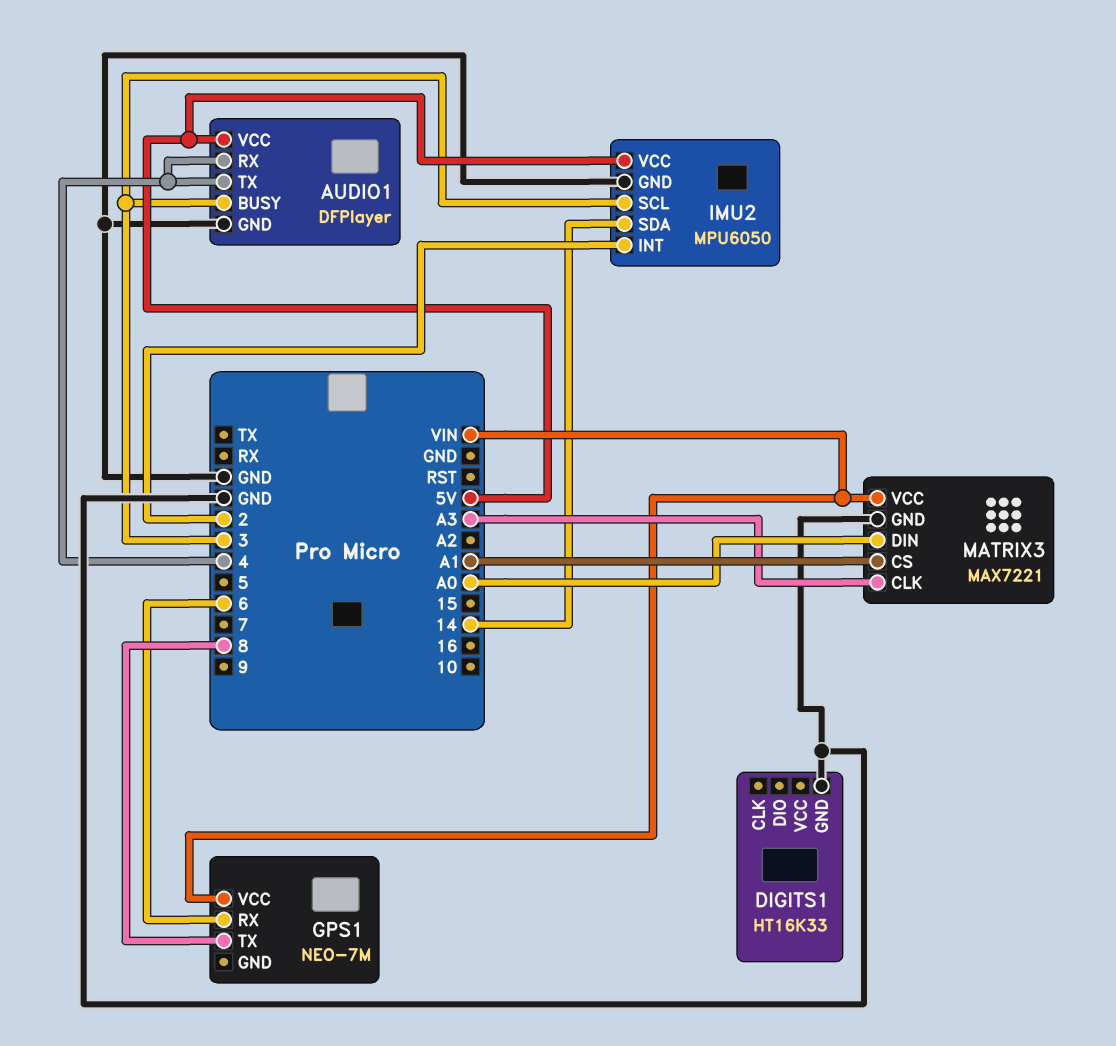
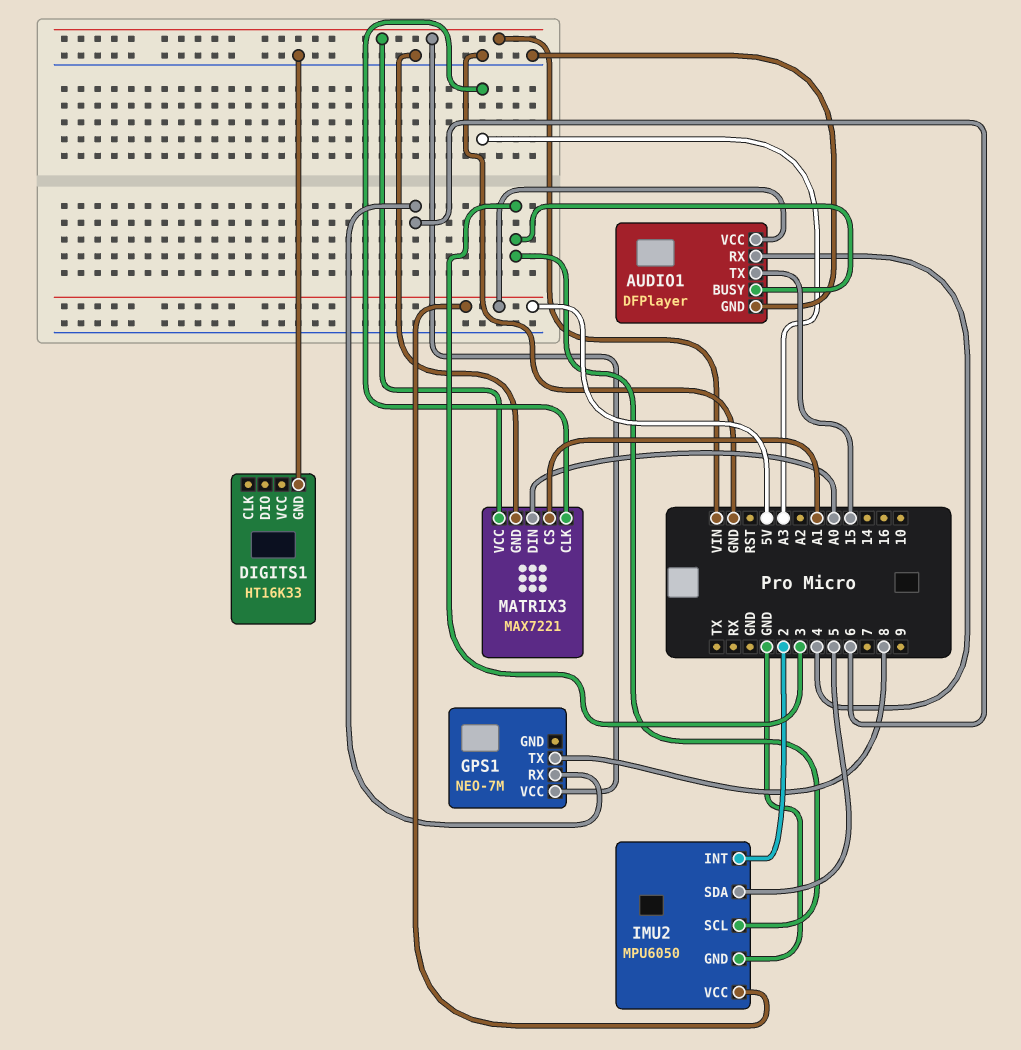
AUDIO1 pin TX: 4 -> 15
IMU2 pin SDA: 14 -> 5

